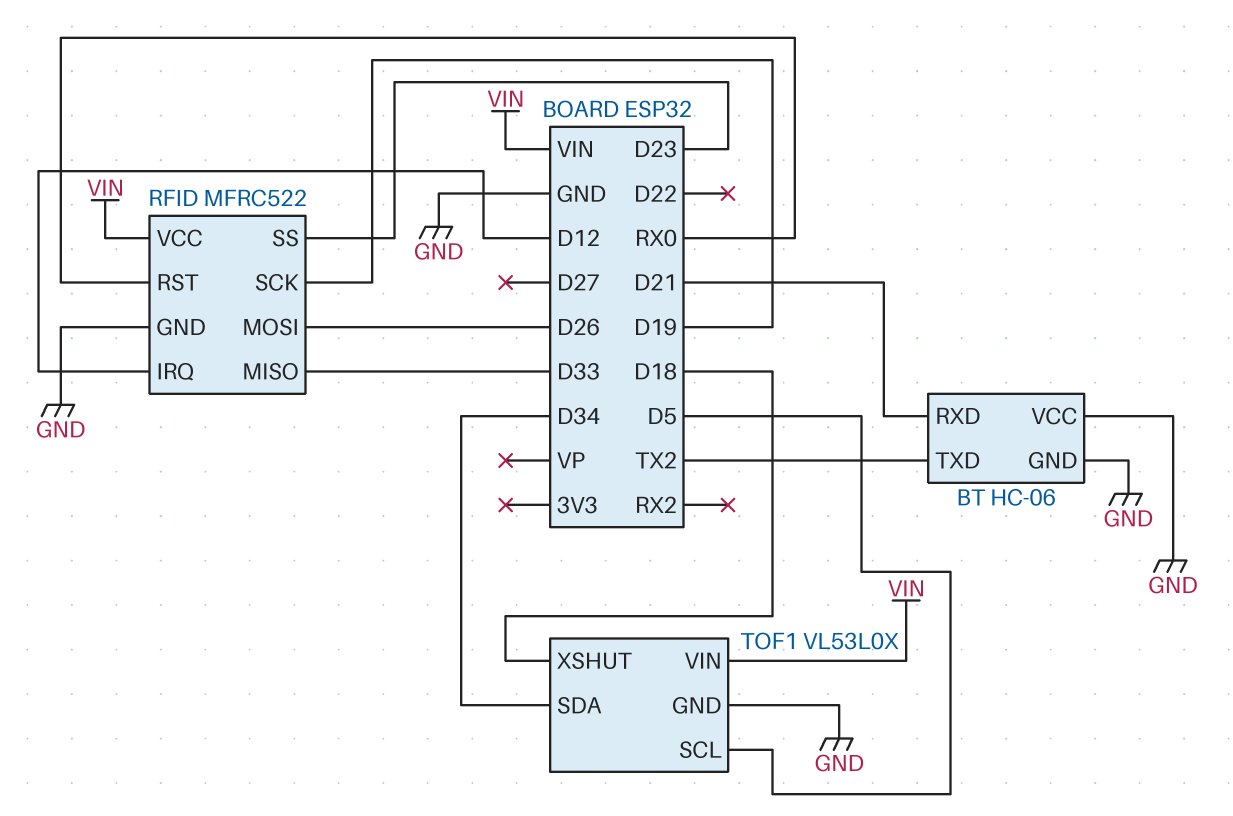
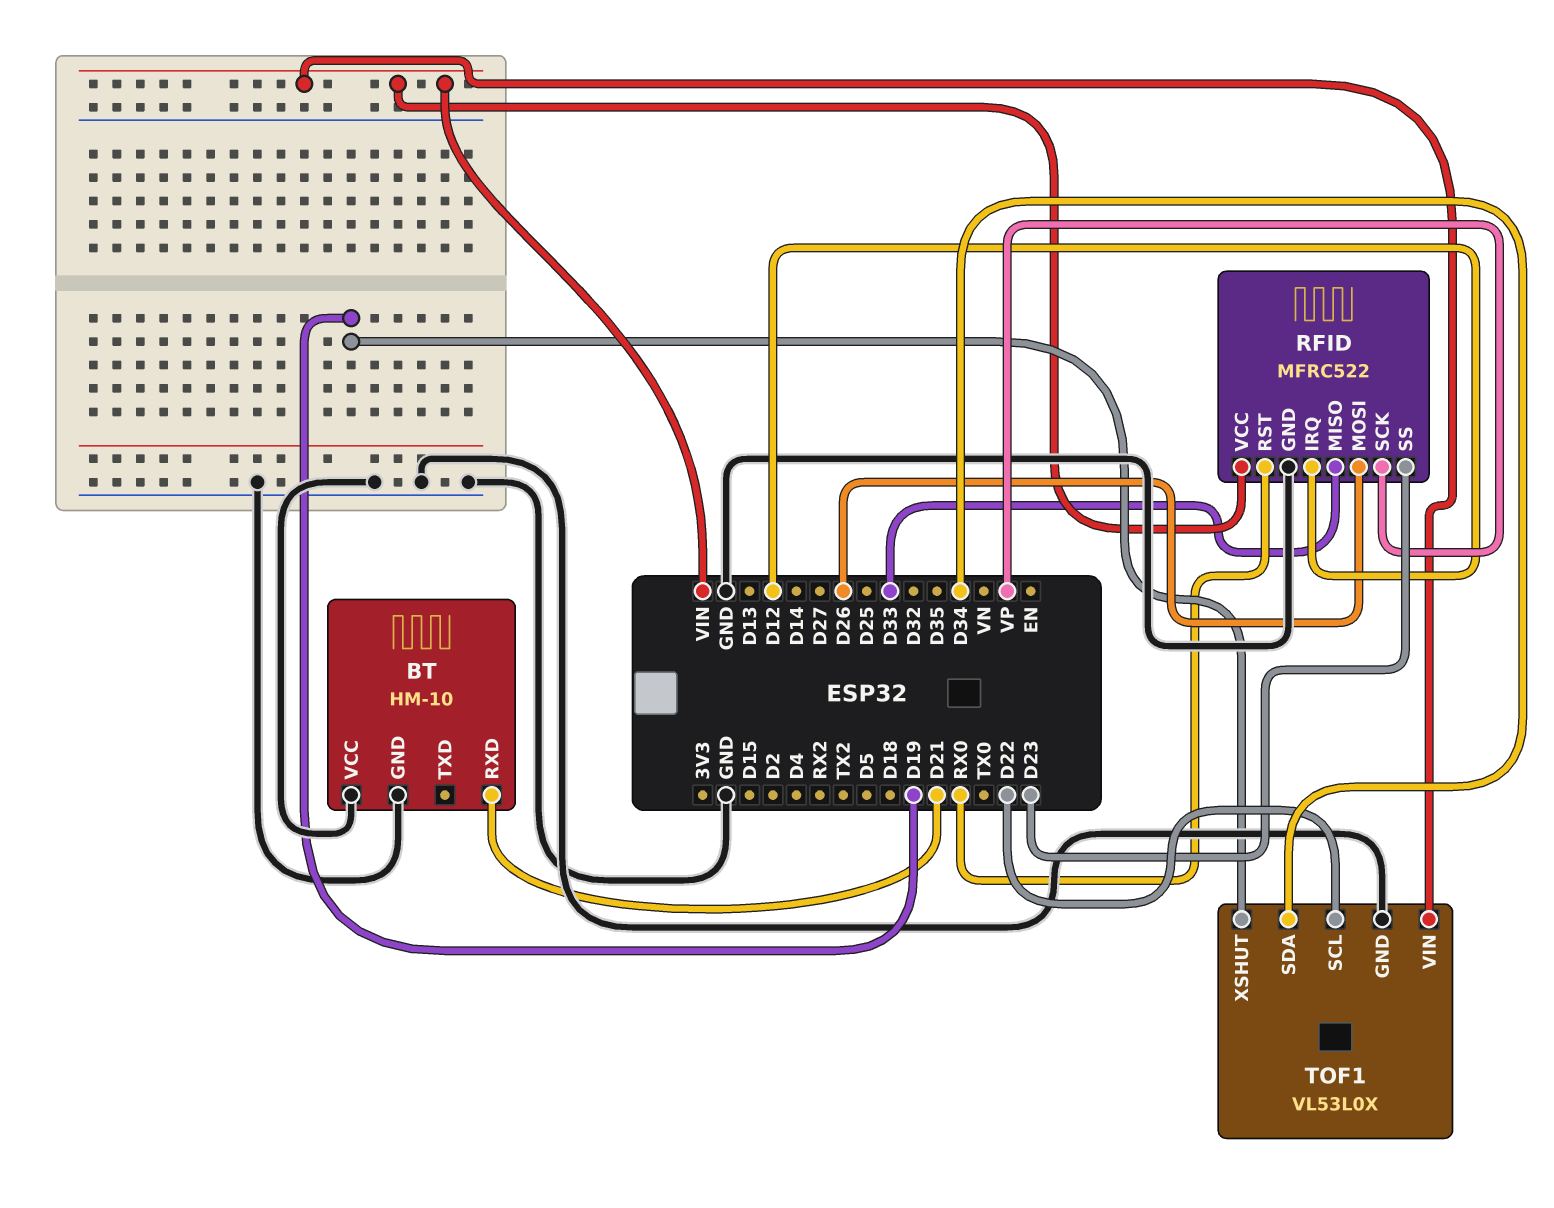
BT: HC-06 -> HM-10
BT pin TXD: TX2 -> none
RFID pin SCK: D19 -> VP
TOF1 pin SCL: D5 -> D22
TOF1 pin XSHUT: D18 -> D19

